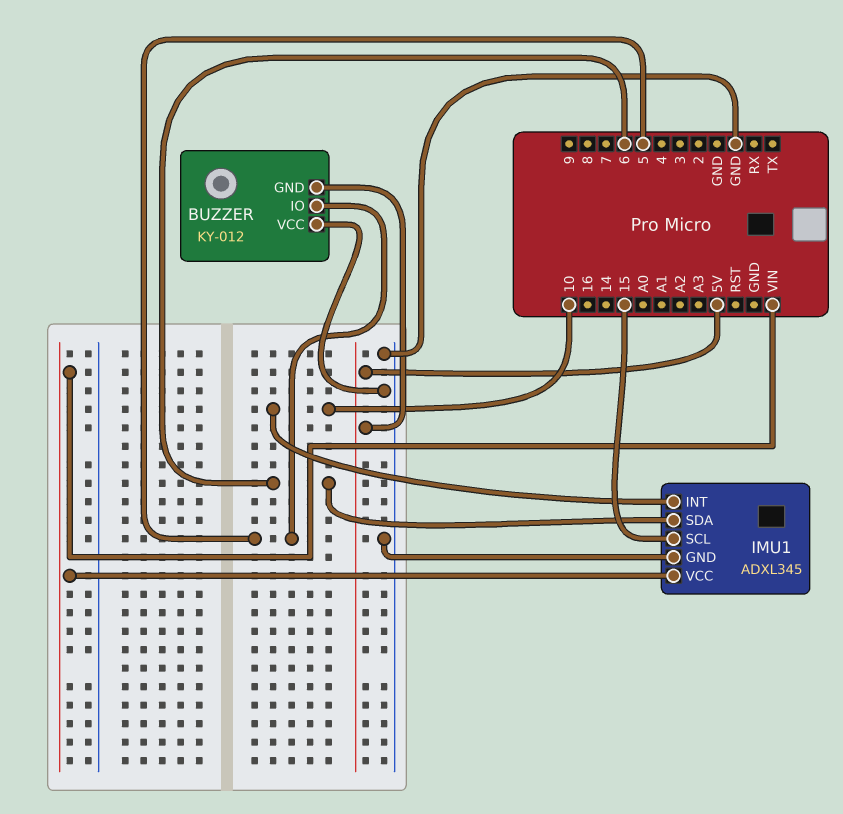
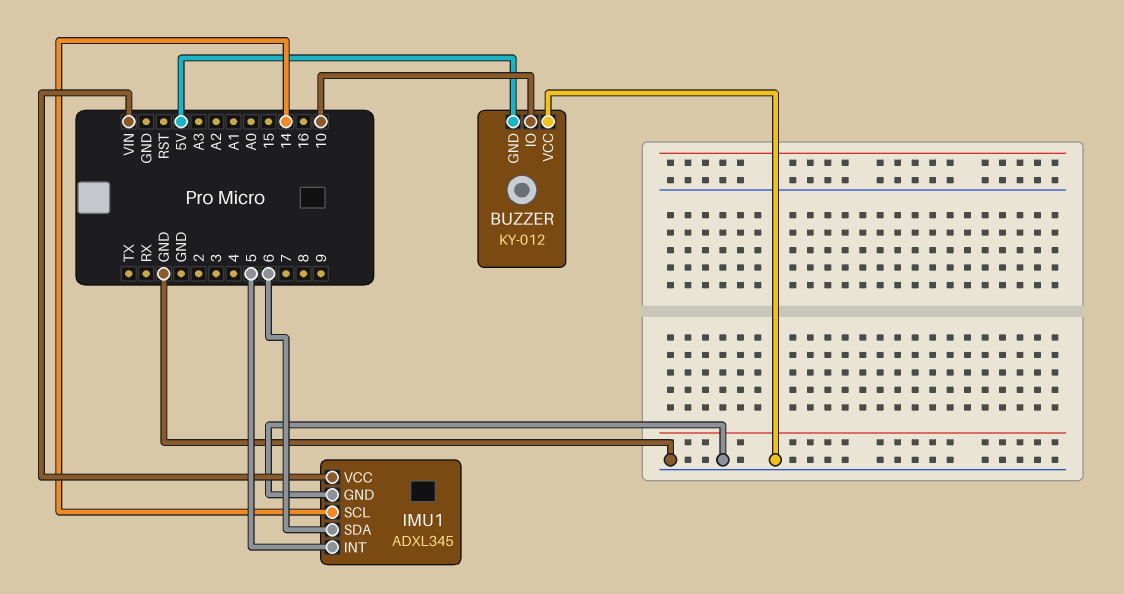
BUZZER pin IO: 5 -> 10
IMU1 pin INT: 10 -> 5
IMU1 pin SCL: 15 -> 14

